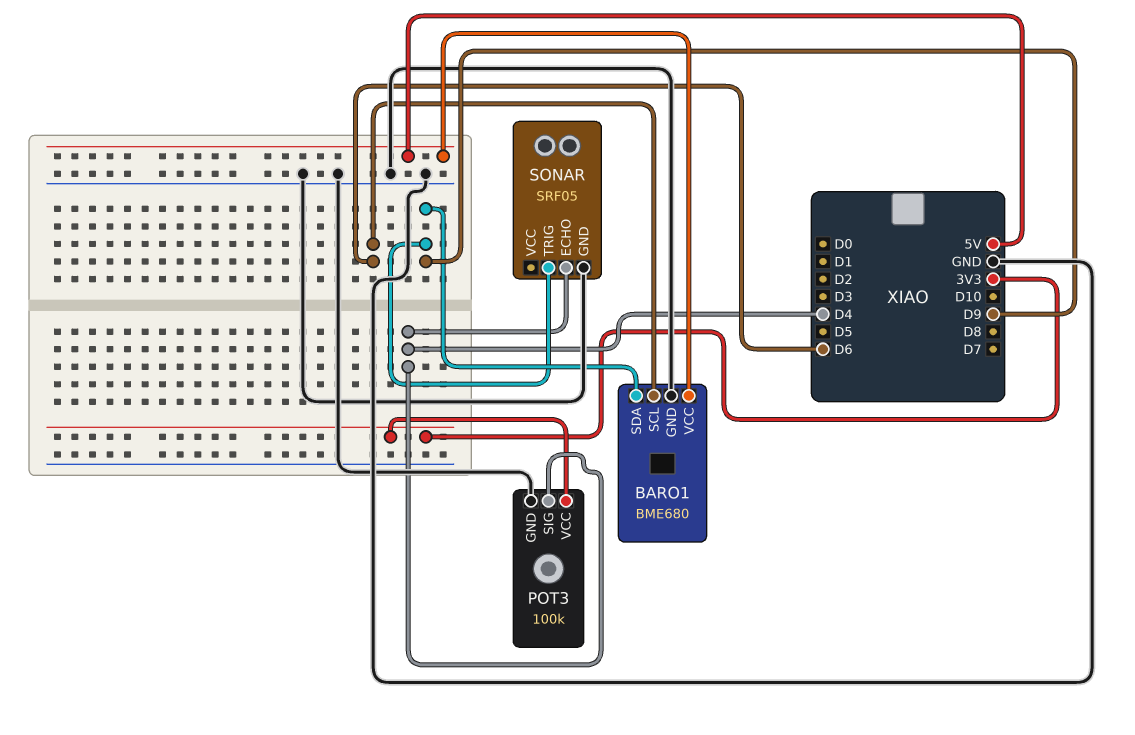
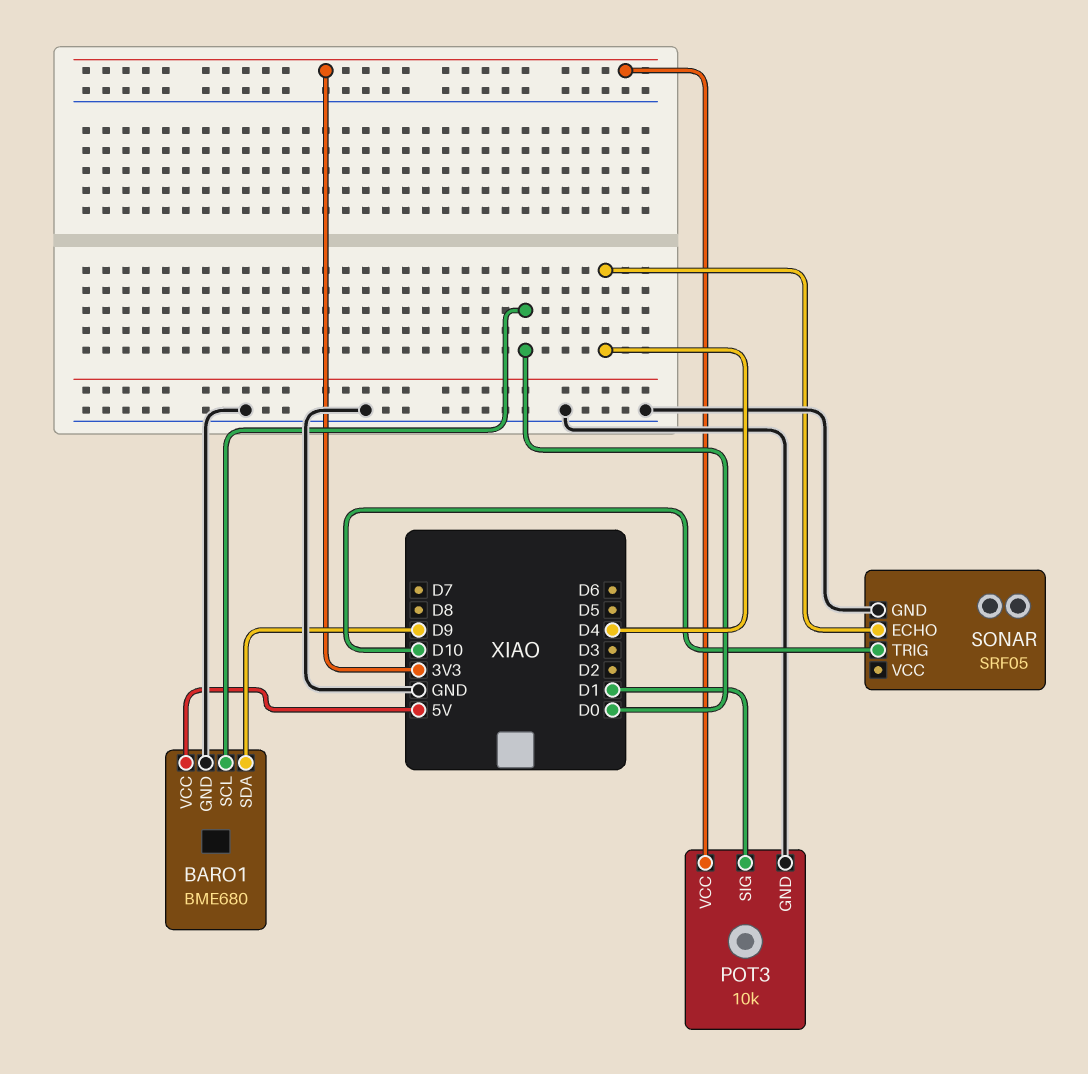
BARO1 pin SCL: D6 -> D0
POT3: 100k -> 10k
POT3 pin SIG: D4 -> D1
SONAR pin TRIG: D9 -> D10

